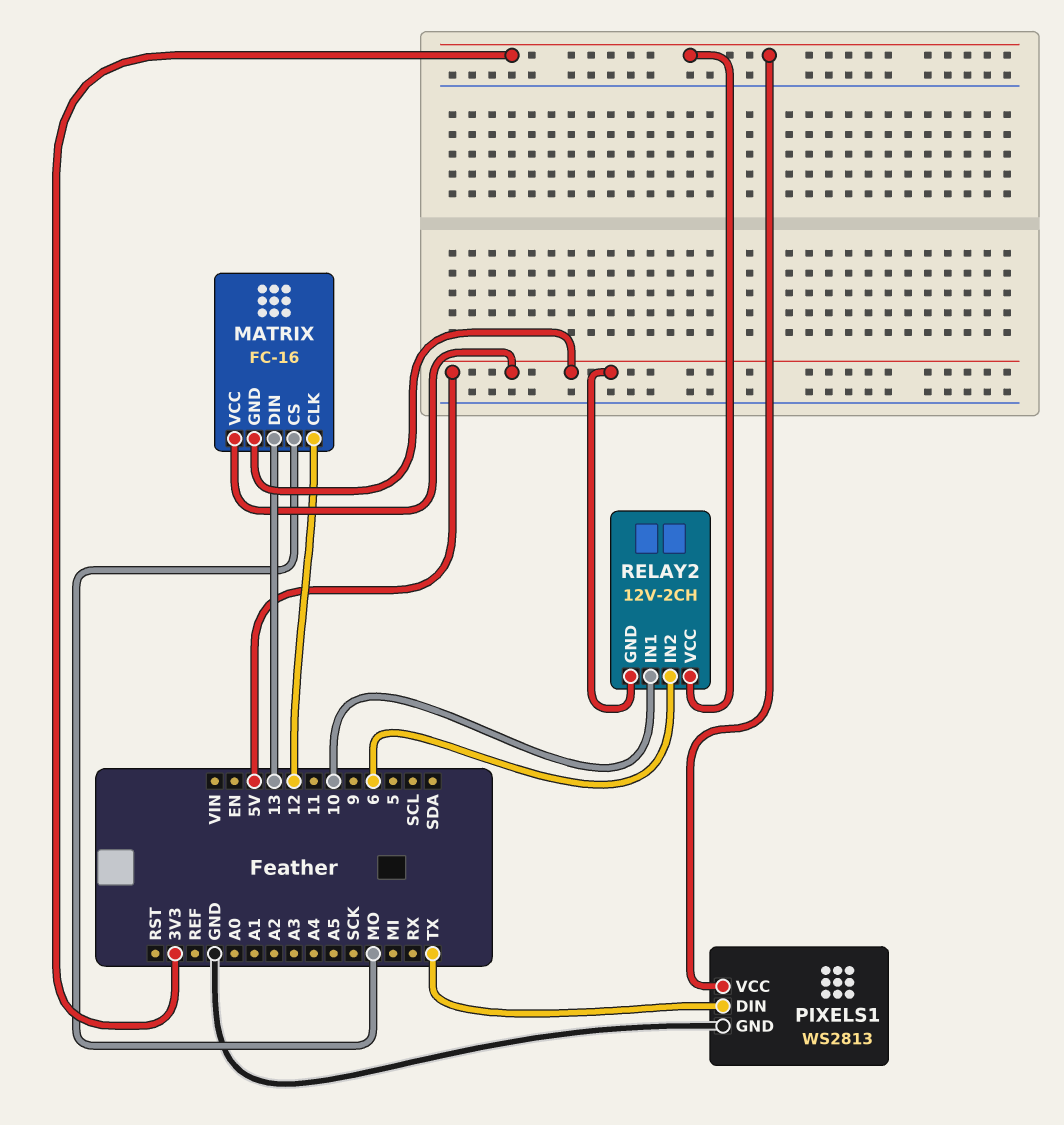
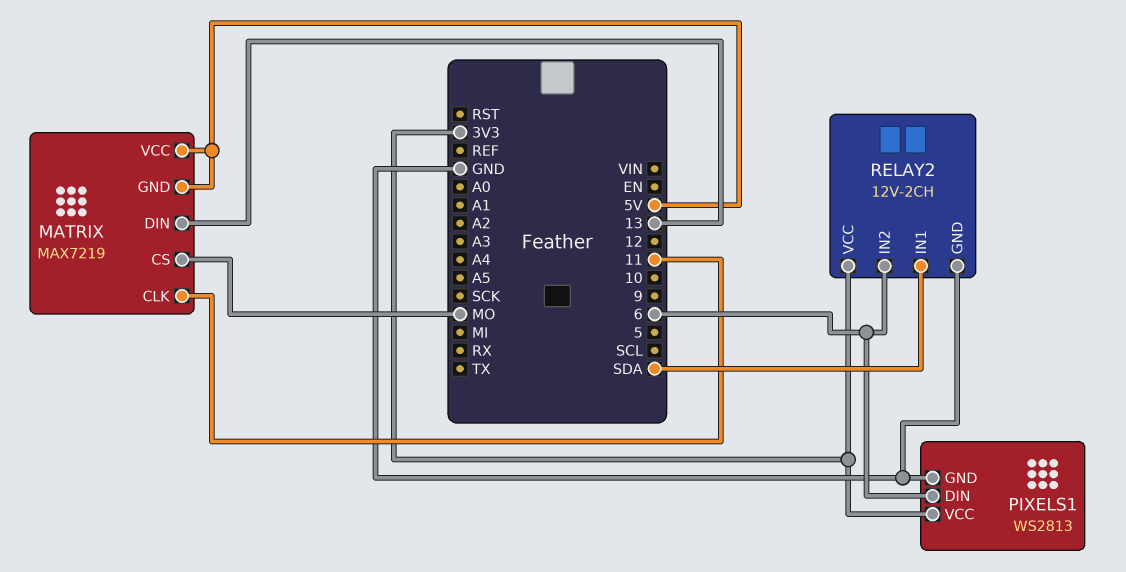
MATRIX: FC-16 -> MAX7219
MATRIX pin CLK: 12 -> 11
PIXELS1 pin DIN: TX -> 6
RELAY2 pin GND: 5V -> GND
RELAY2 pin IN1: 10 -> SDA

